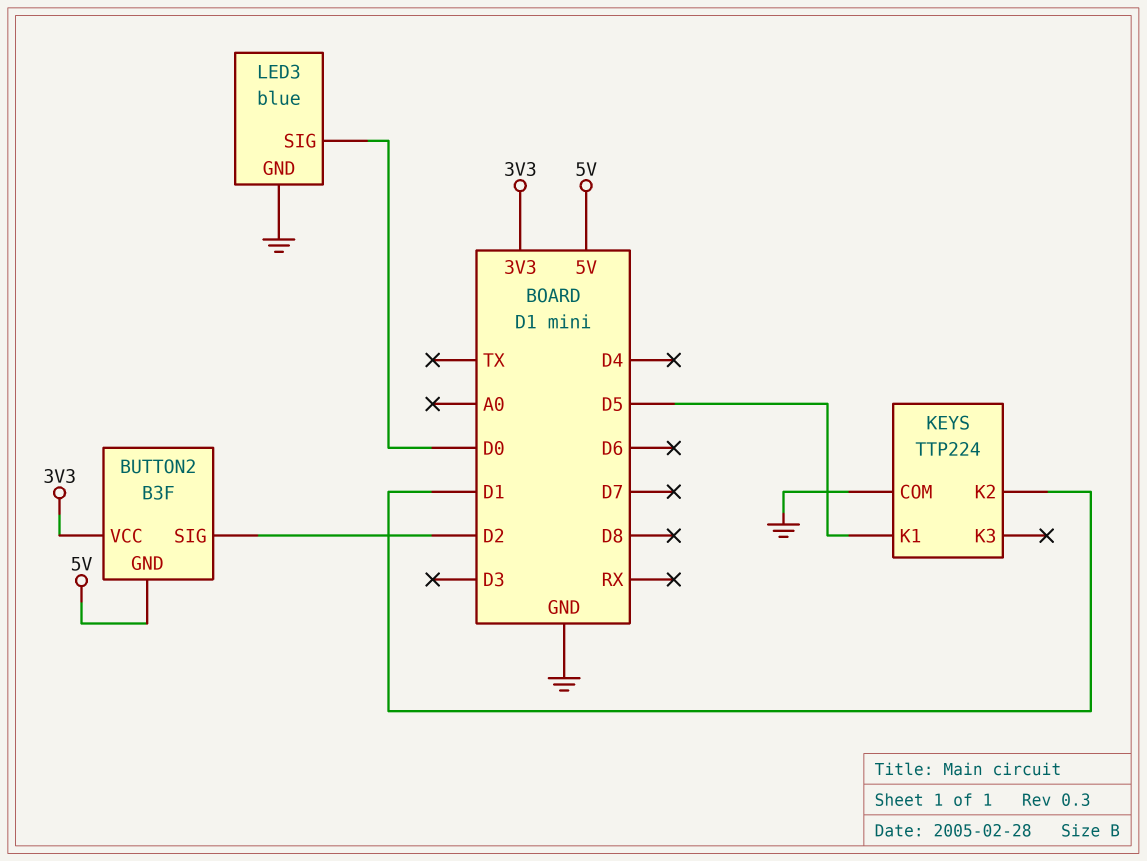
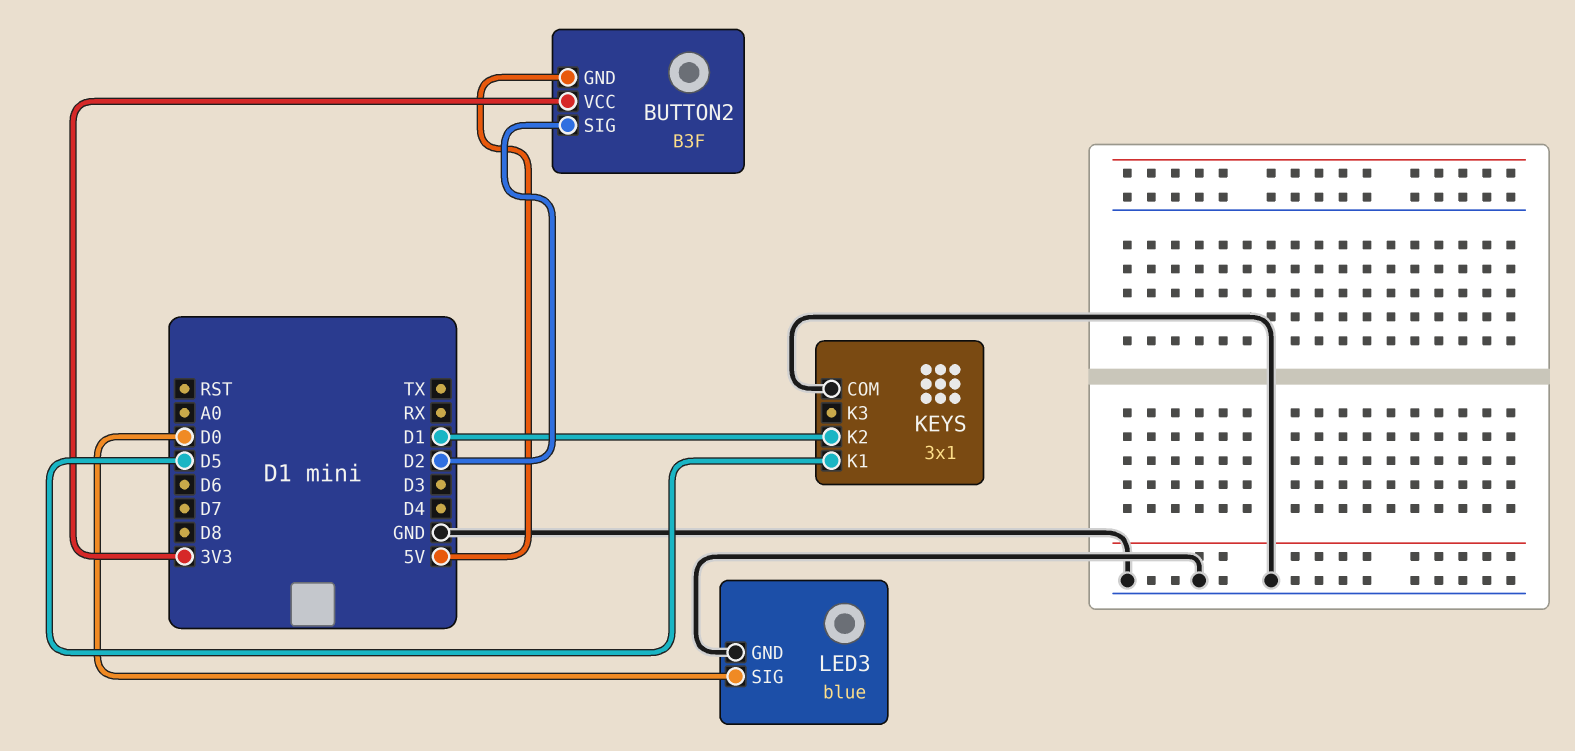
KEYS: TTP224 -> 3x1

